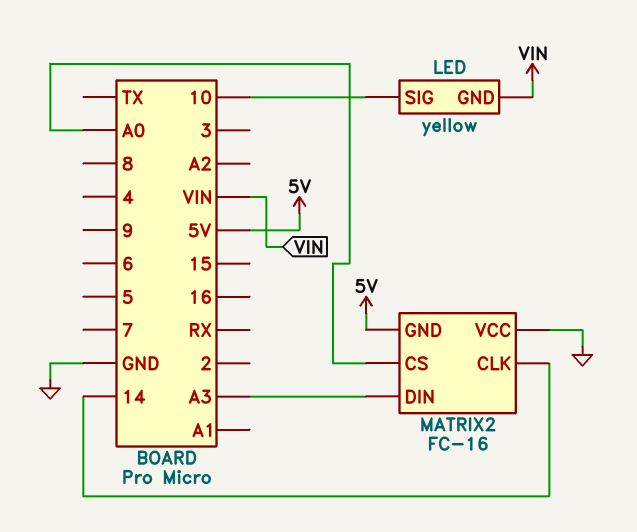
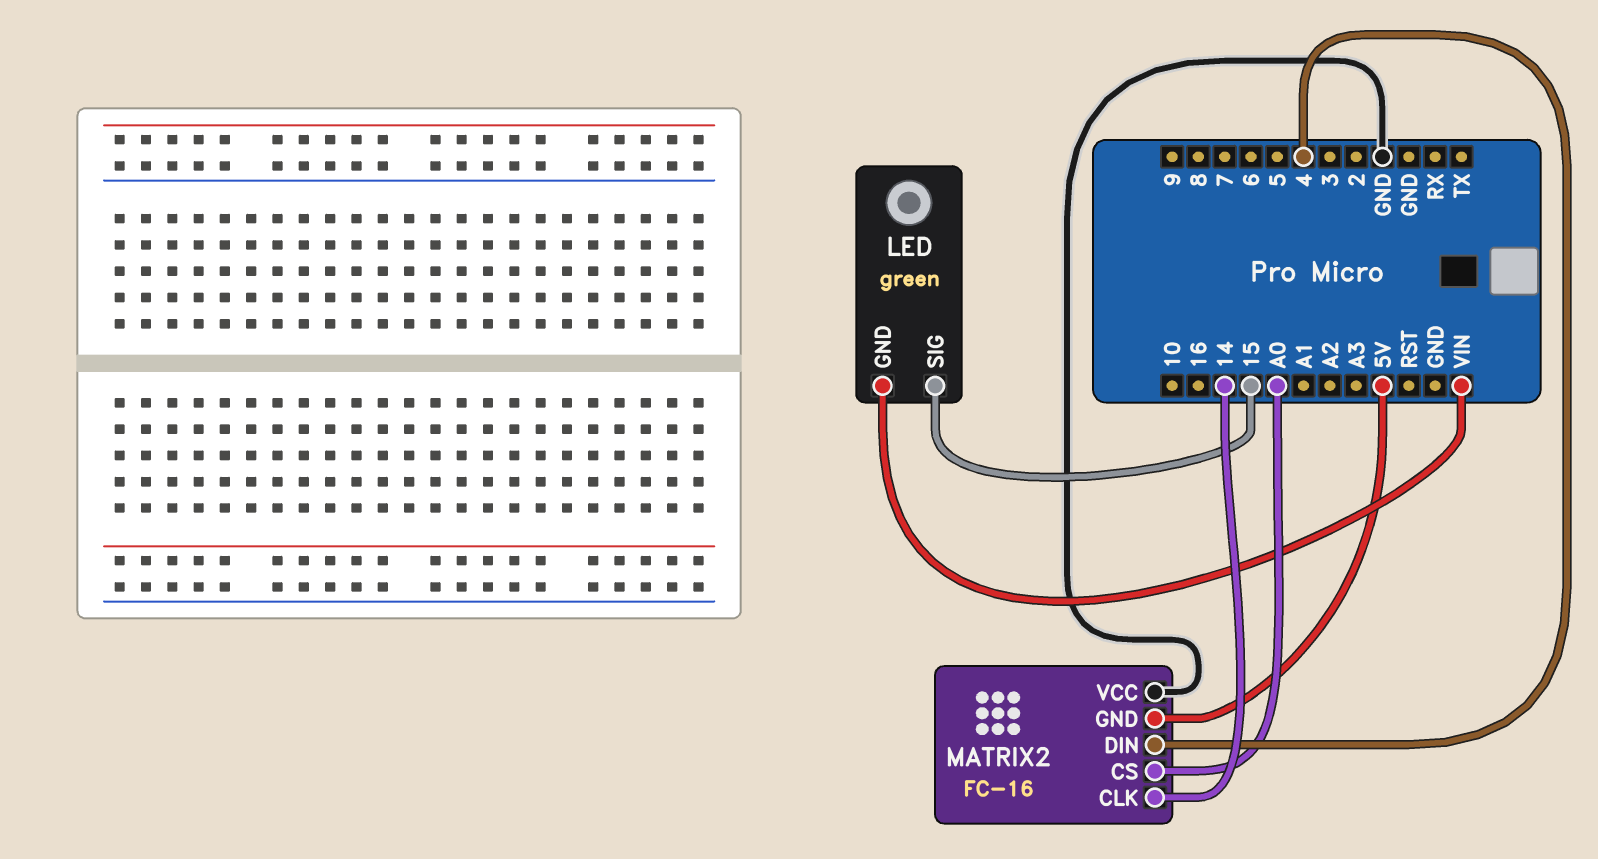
LED: yellow -> green
LED pin SIG: 10 -> 15
MATRIX2 pin DIN: A3 -> 4

